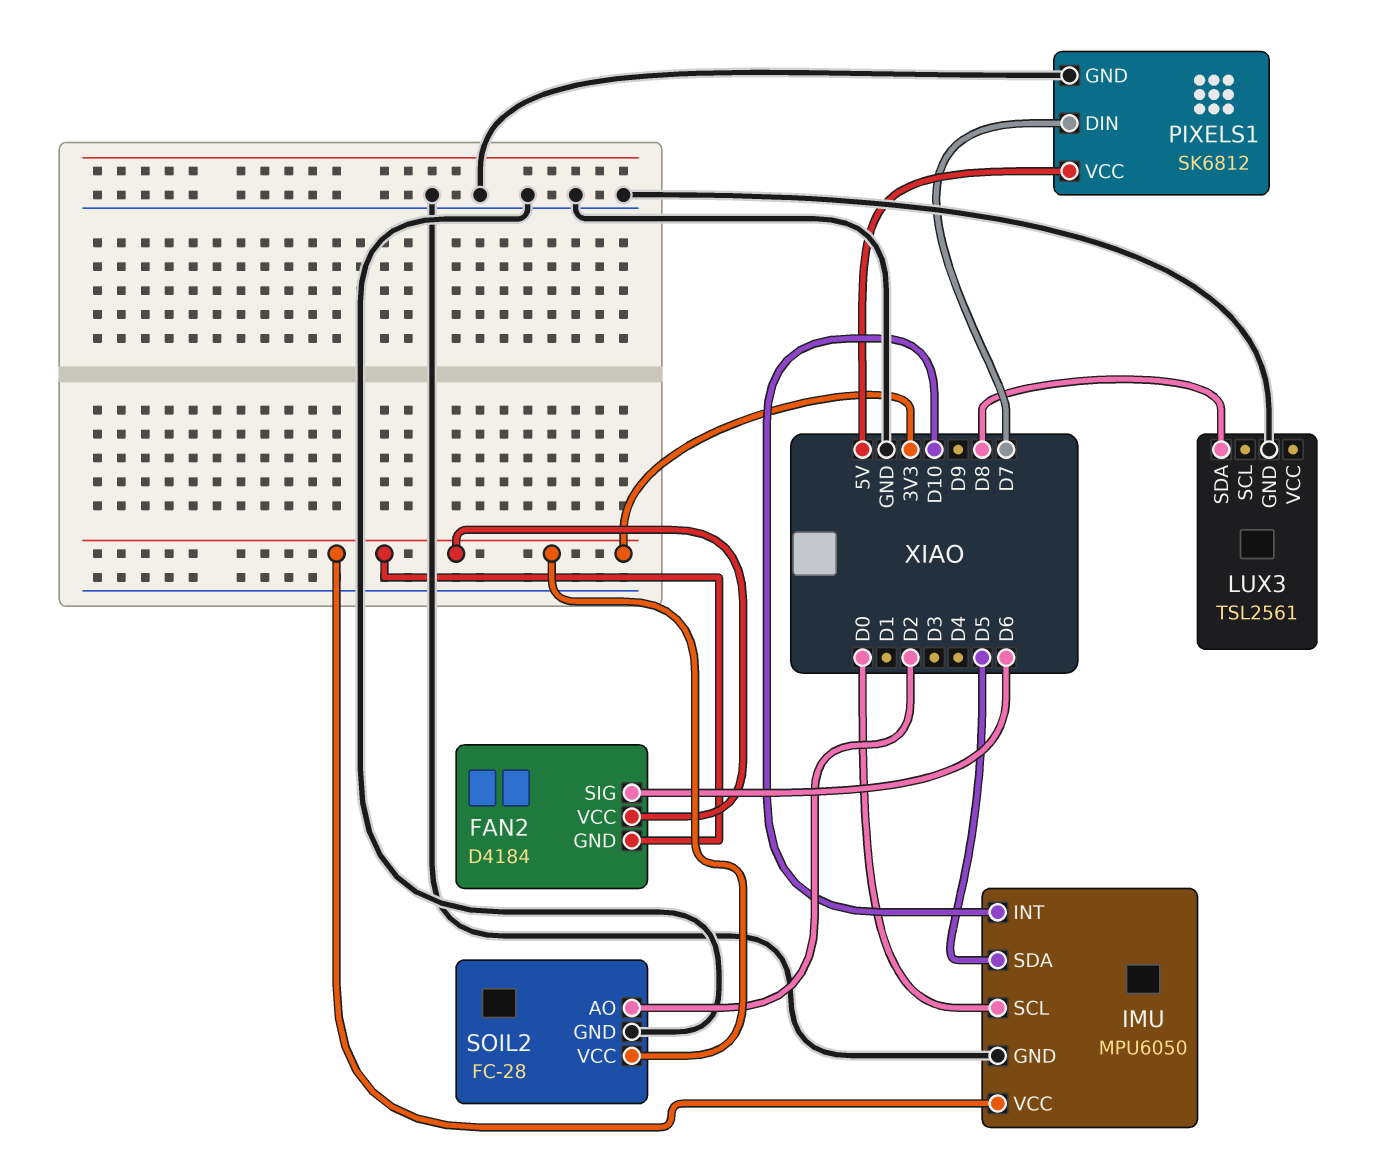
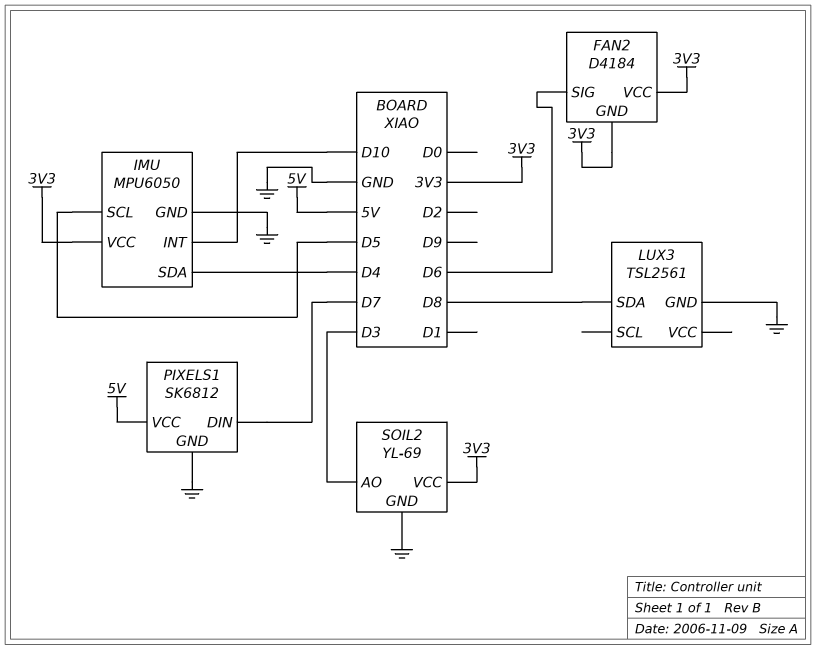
IMU pin SCL: D0 -> D5
IMU pin SDA: D5 -> D4
SOIL2: FC-28 -> YL-69
SOIL2 pin AO: D2 -> D3

